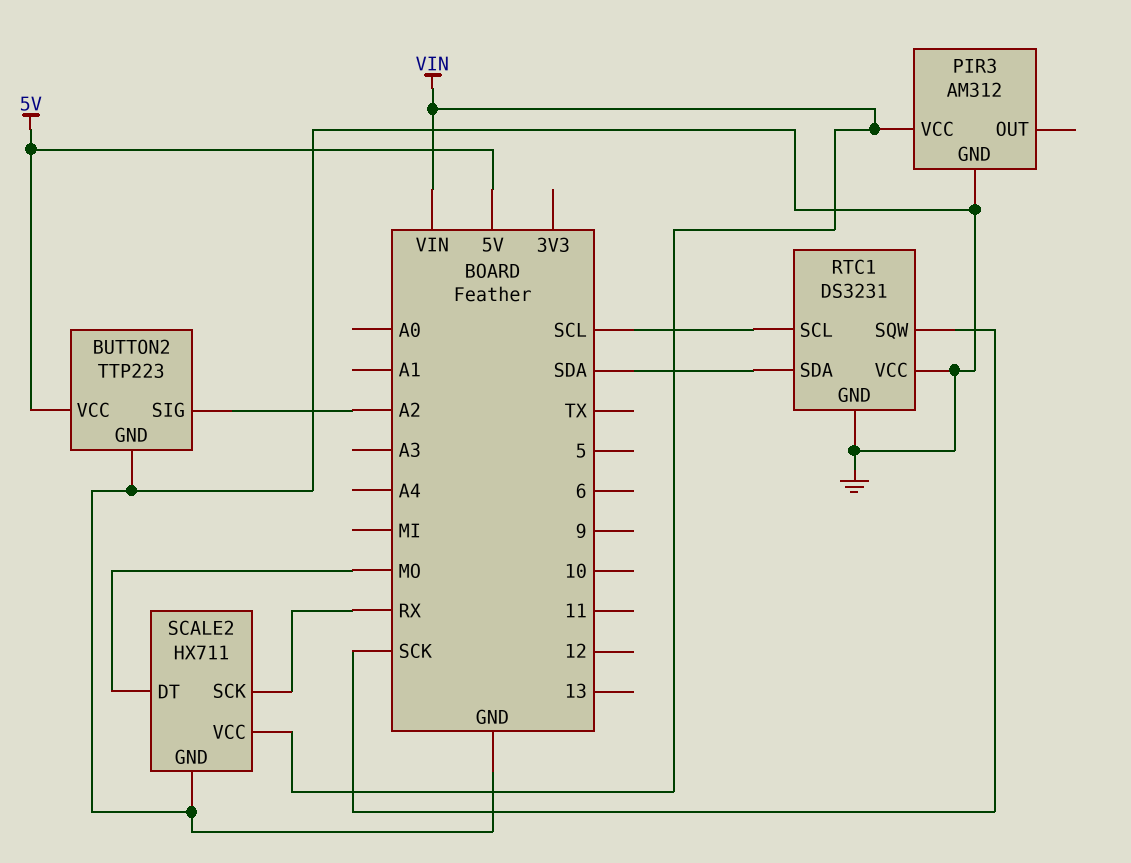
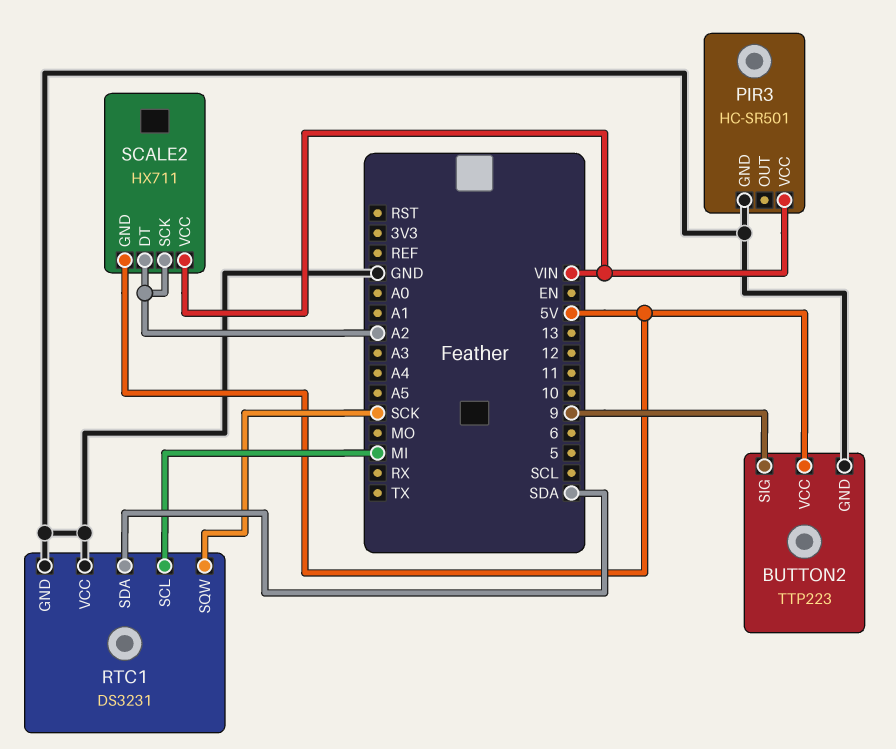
BUTTON2 pin SIG: A2 -> 9
PIR3: AM312 -> HC-SR501
RTC1 pin SCL: SCL -> MI
SCALE2 pin DT: MO -> A2
SCALE2 pin GND: GND -> 5V
SCALE2 pin SCK: RX -> A2

